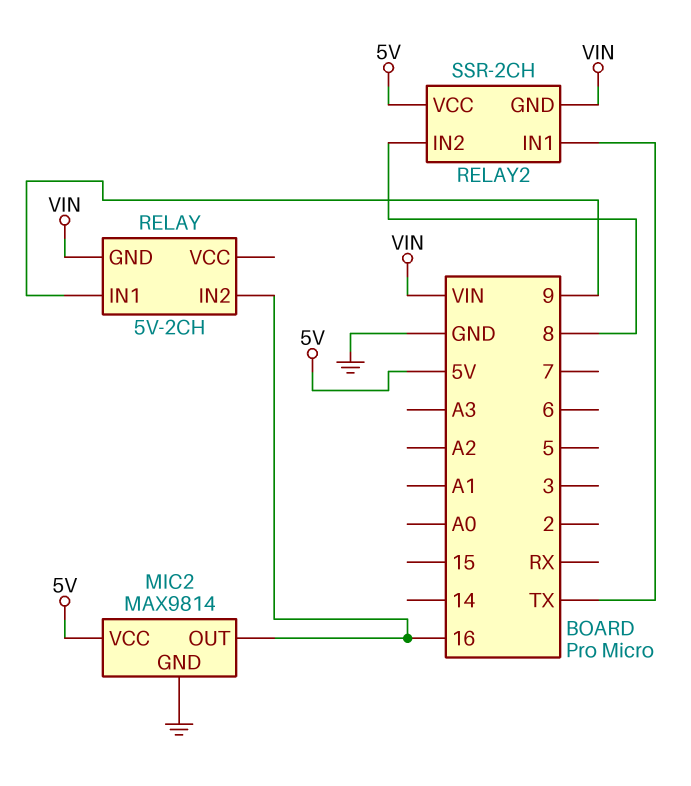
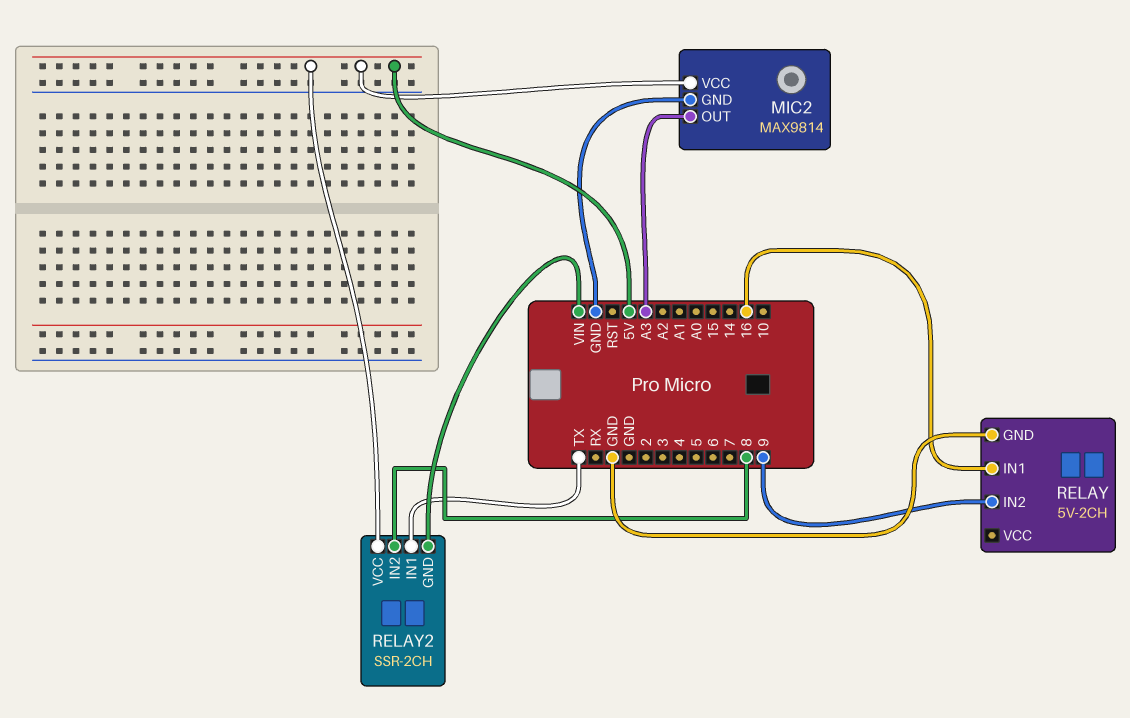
MIC2 pin OUT: 16 -> A3
RELAY pin GND: VIN -> GND
RELAY pin IN1: 9 -> 16
RELAY pin IN2: 16 -> 9

